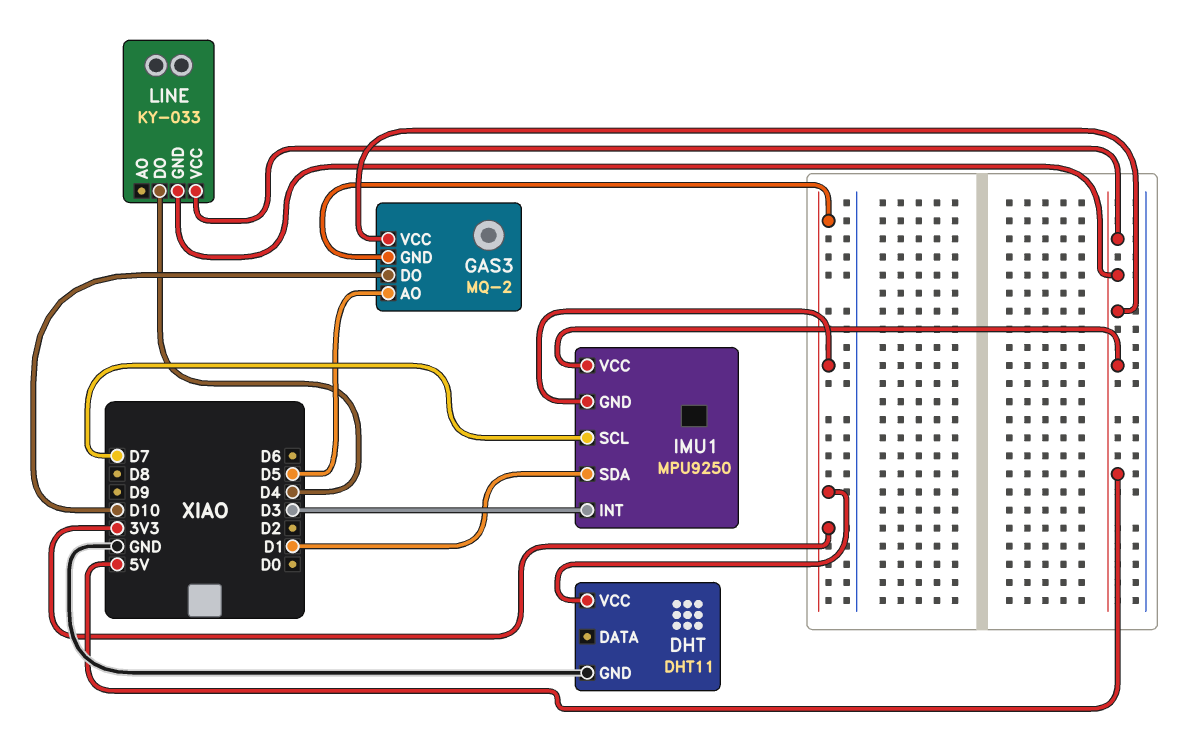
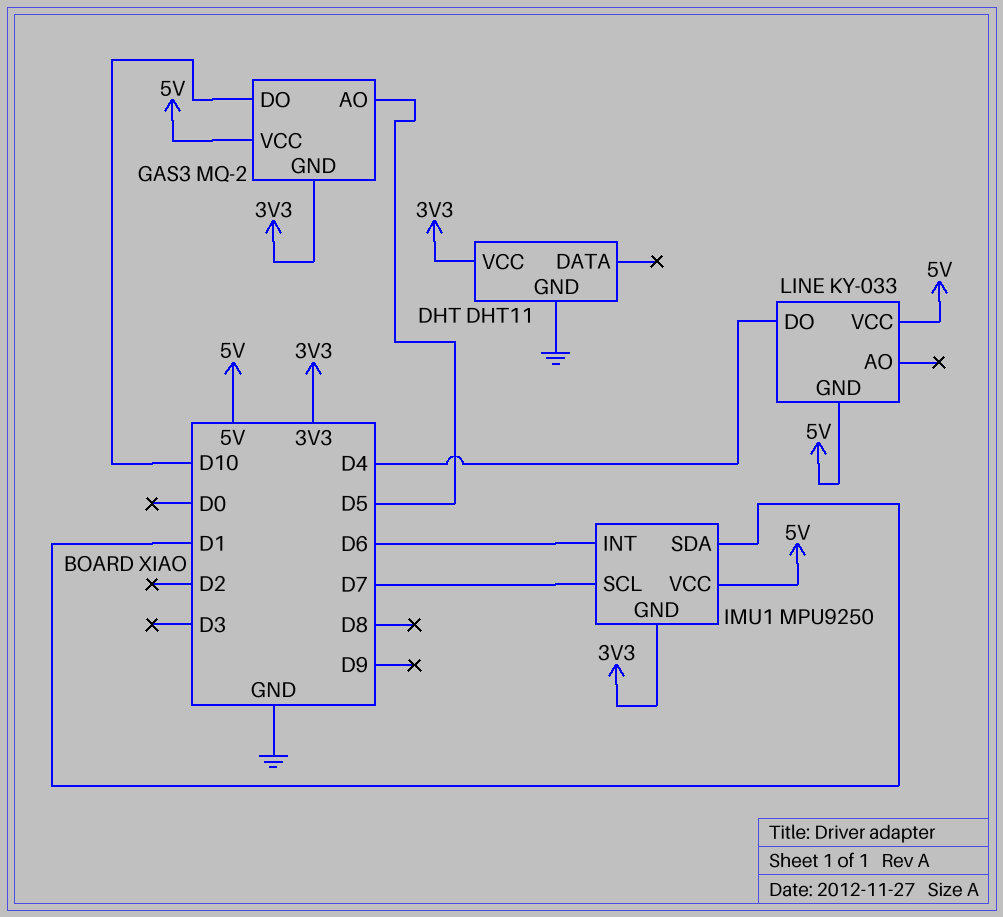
IMU1 pin INT: D3 -> D6

